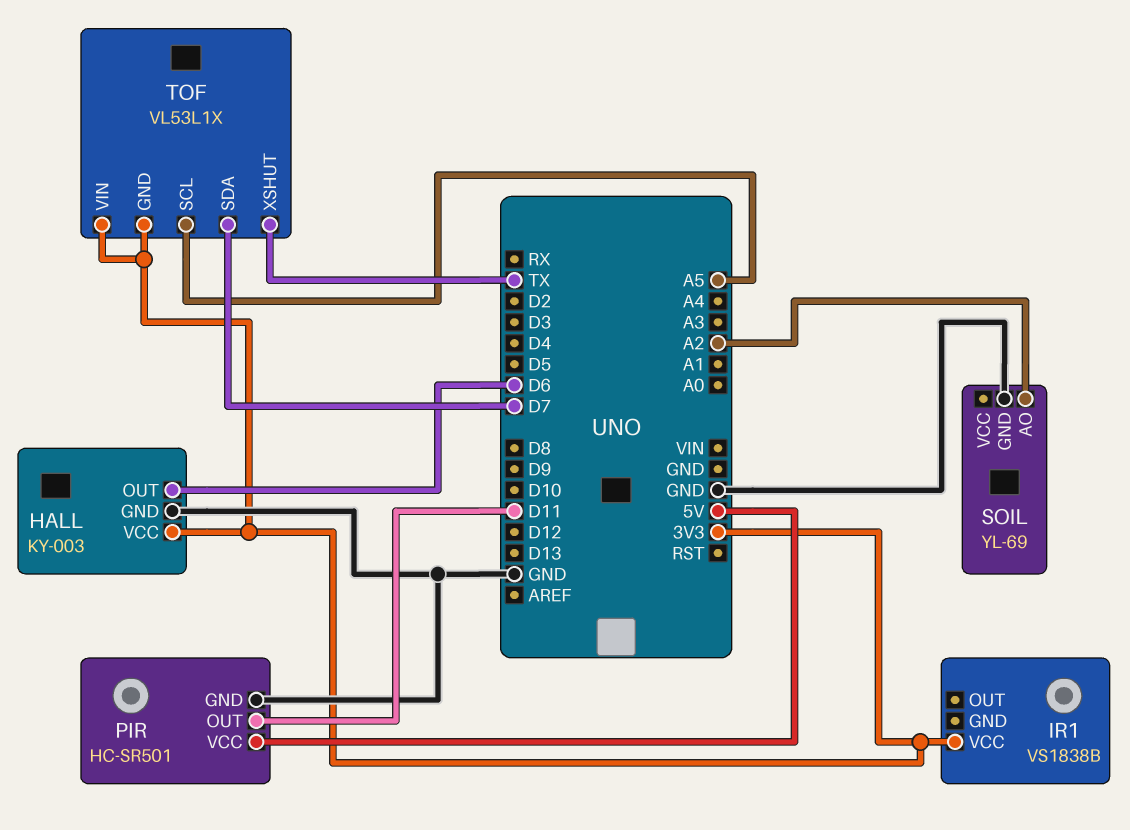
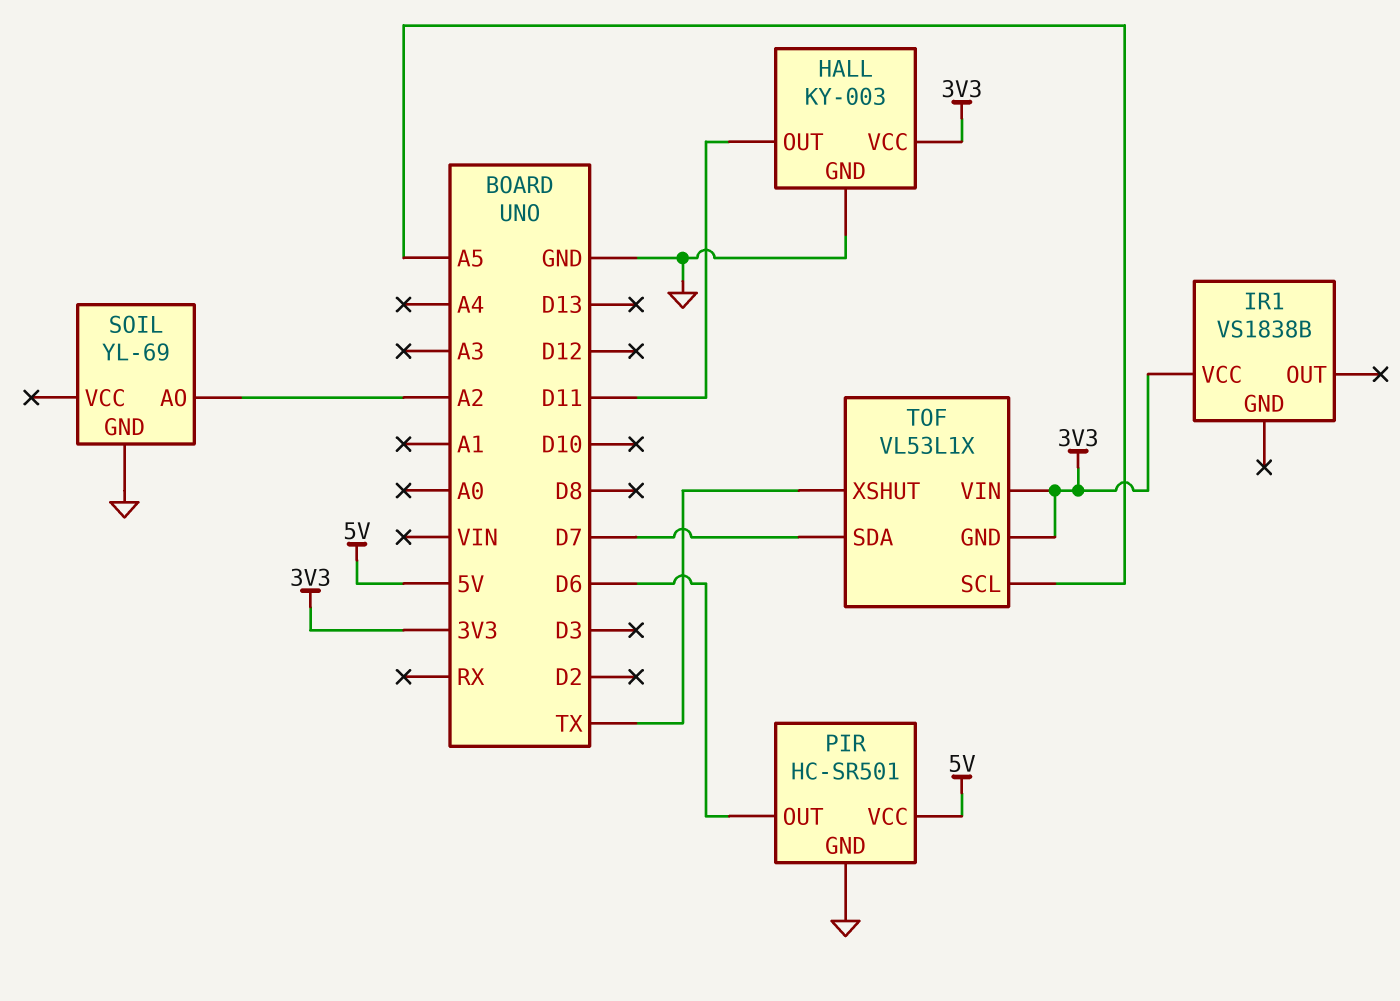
HALL pin OUT: D6 -> D11
PIR pin OUT: D11 -> D6

